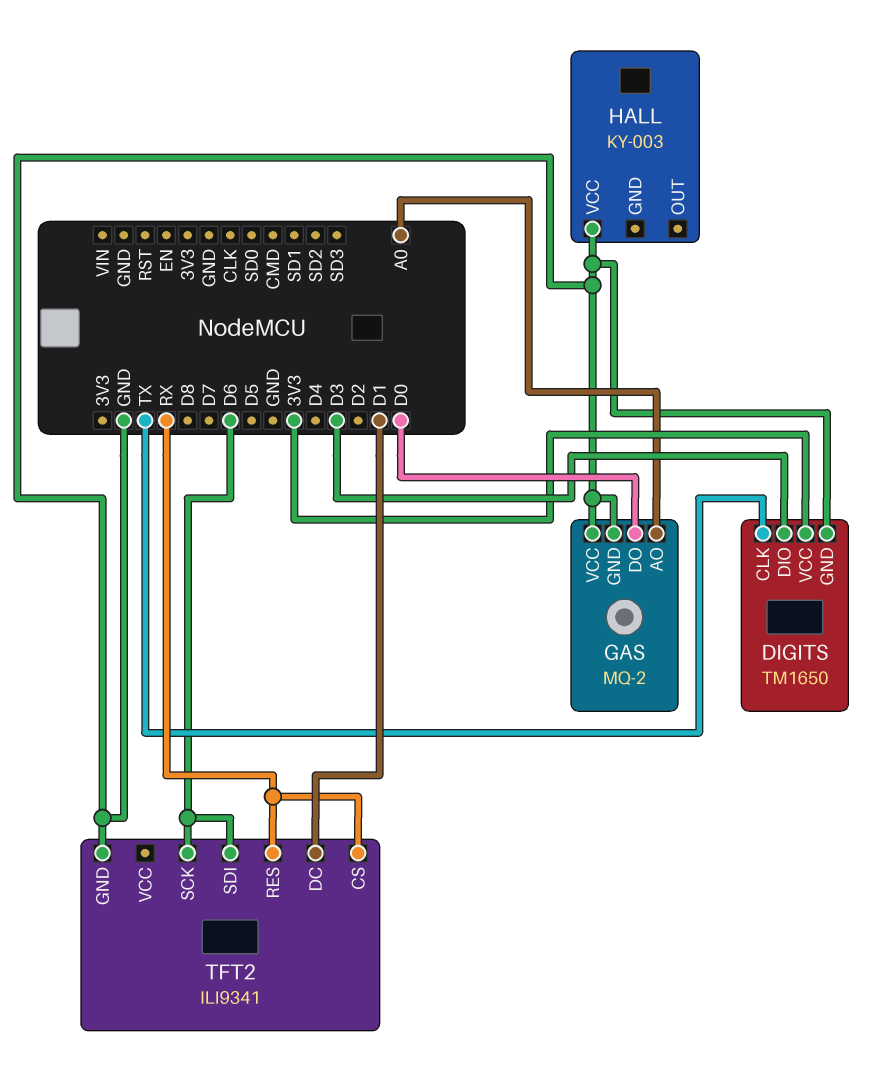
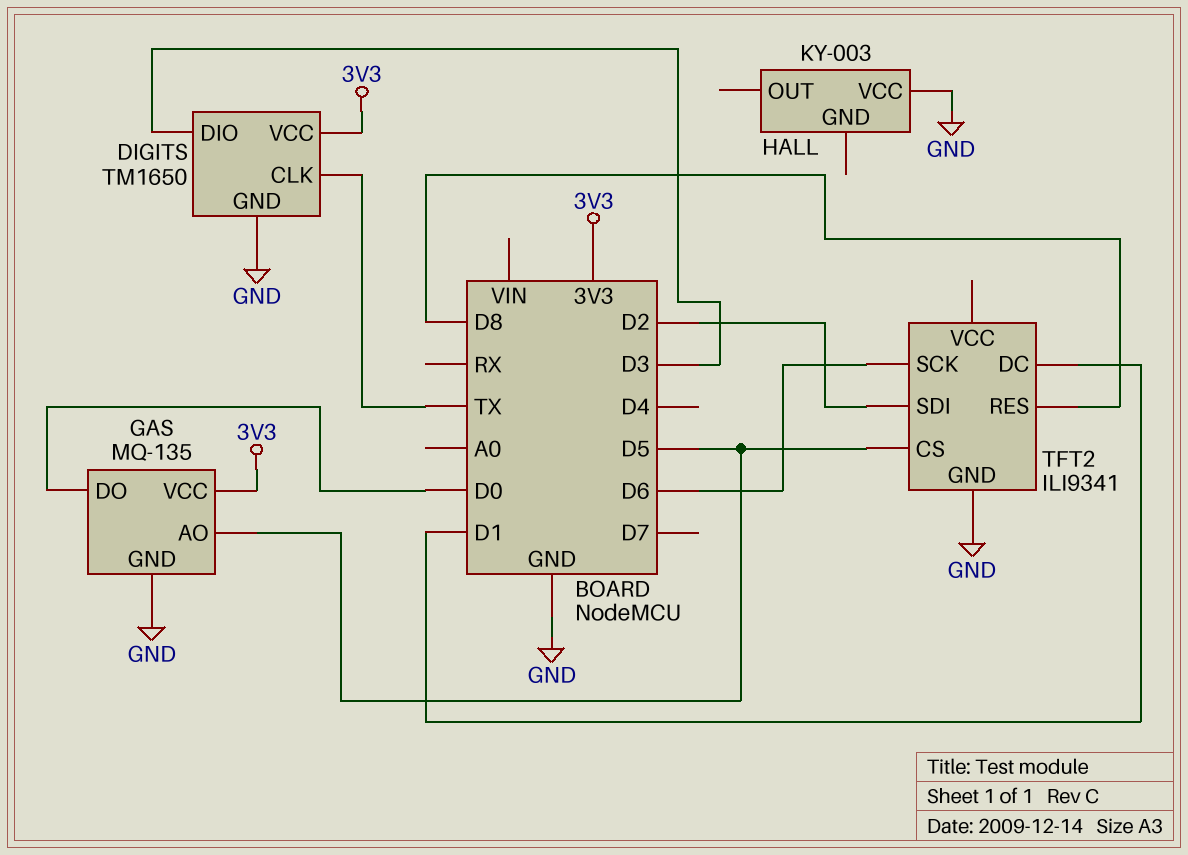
GAS: MQ-2 -> MQ-135
GAS pin AO: A0 -> D5
GAS pin VCC: GND -> 3V3
TFT2 pin CS: RX -> D5
TFT2 pin RES: RX -> D8
TFT2 pin SDI: D6 -> D2

